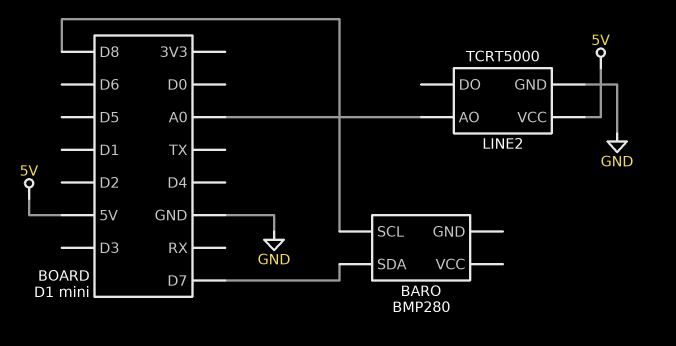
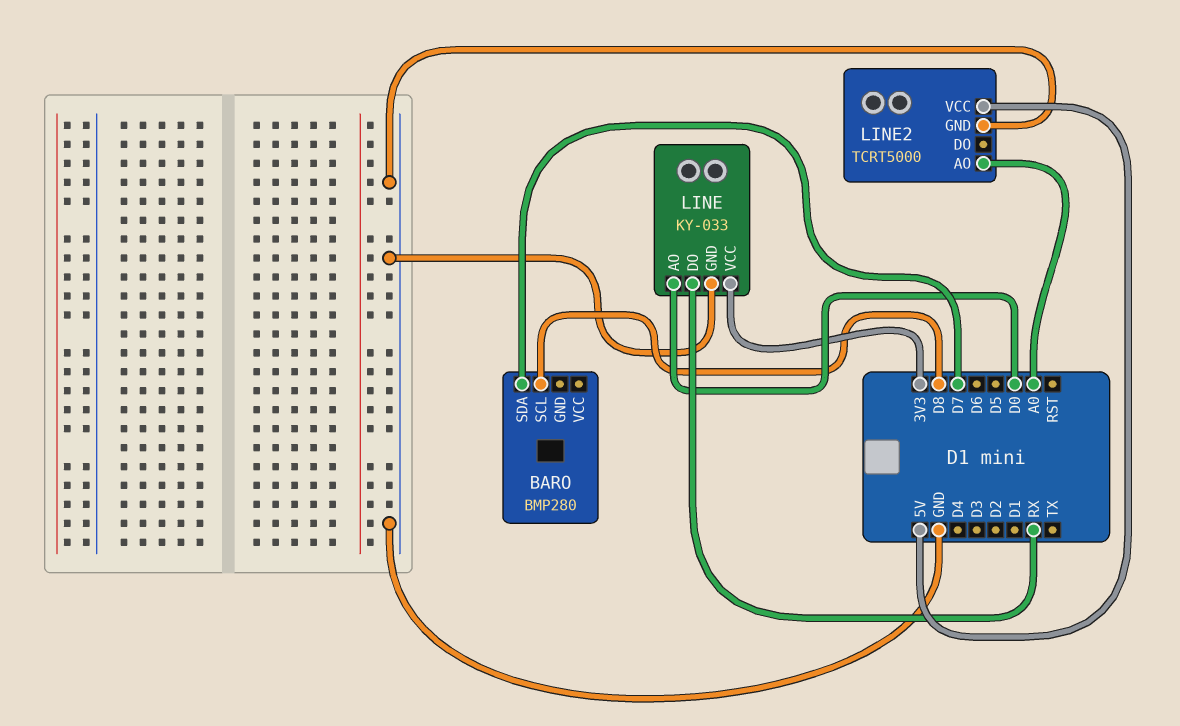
LINE: none -> KY-033
LINE pin AO: none -> D0
LINE pin DO: none -> RX
LINE pin GND: none -> GND
LINE pin VCC: none -> 3V3

